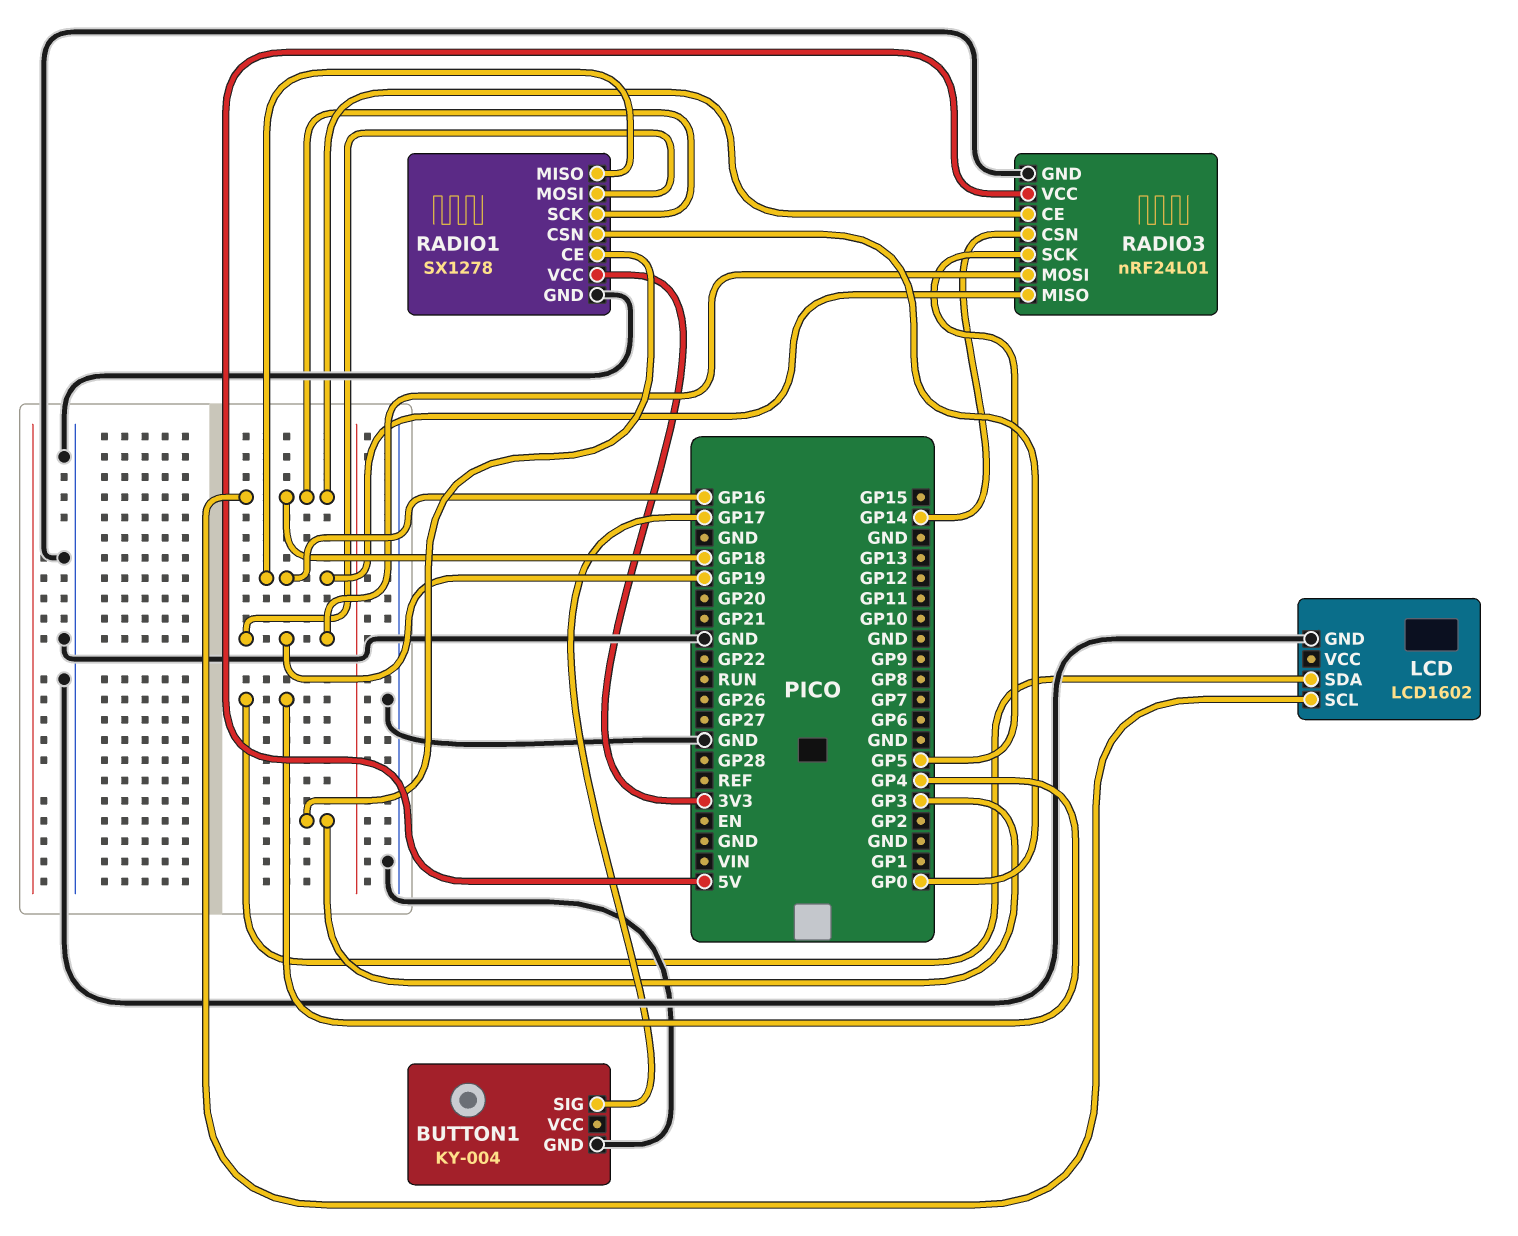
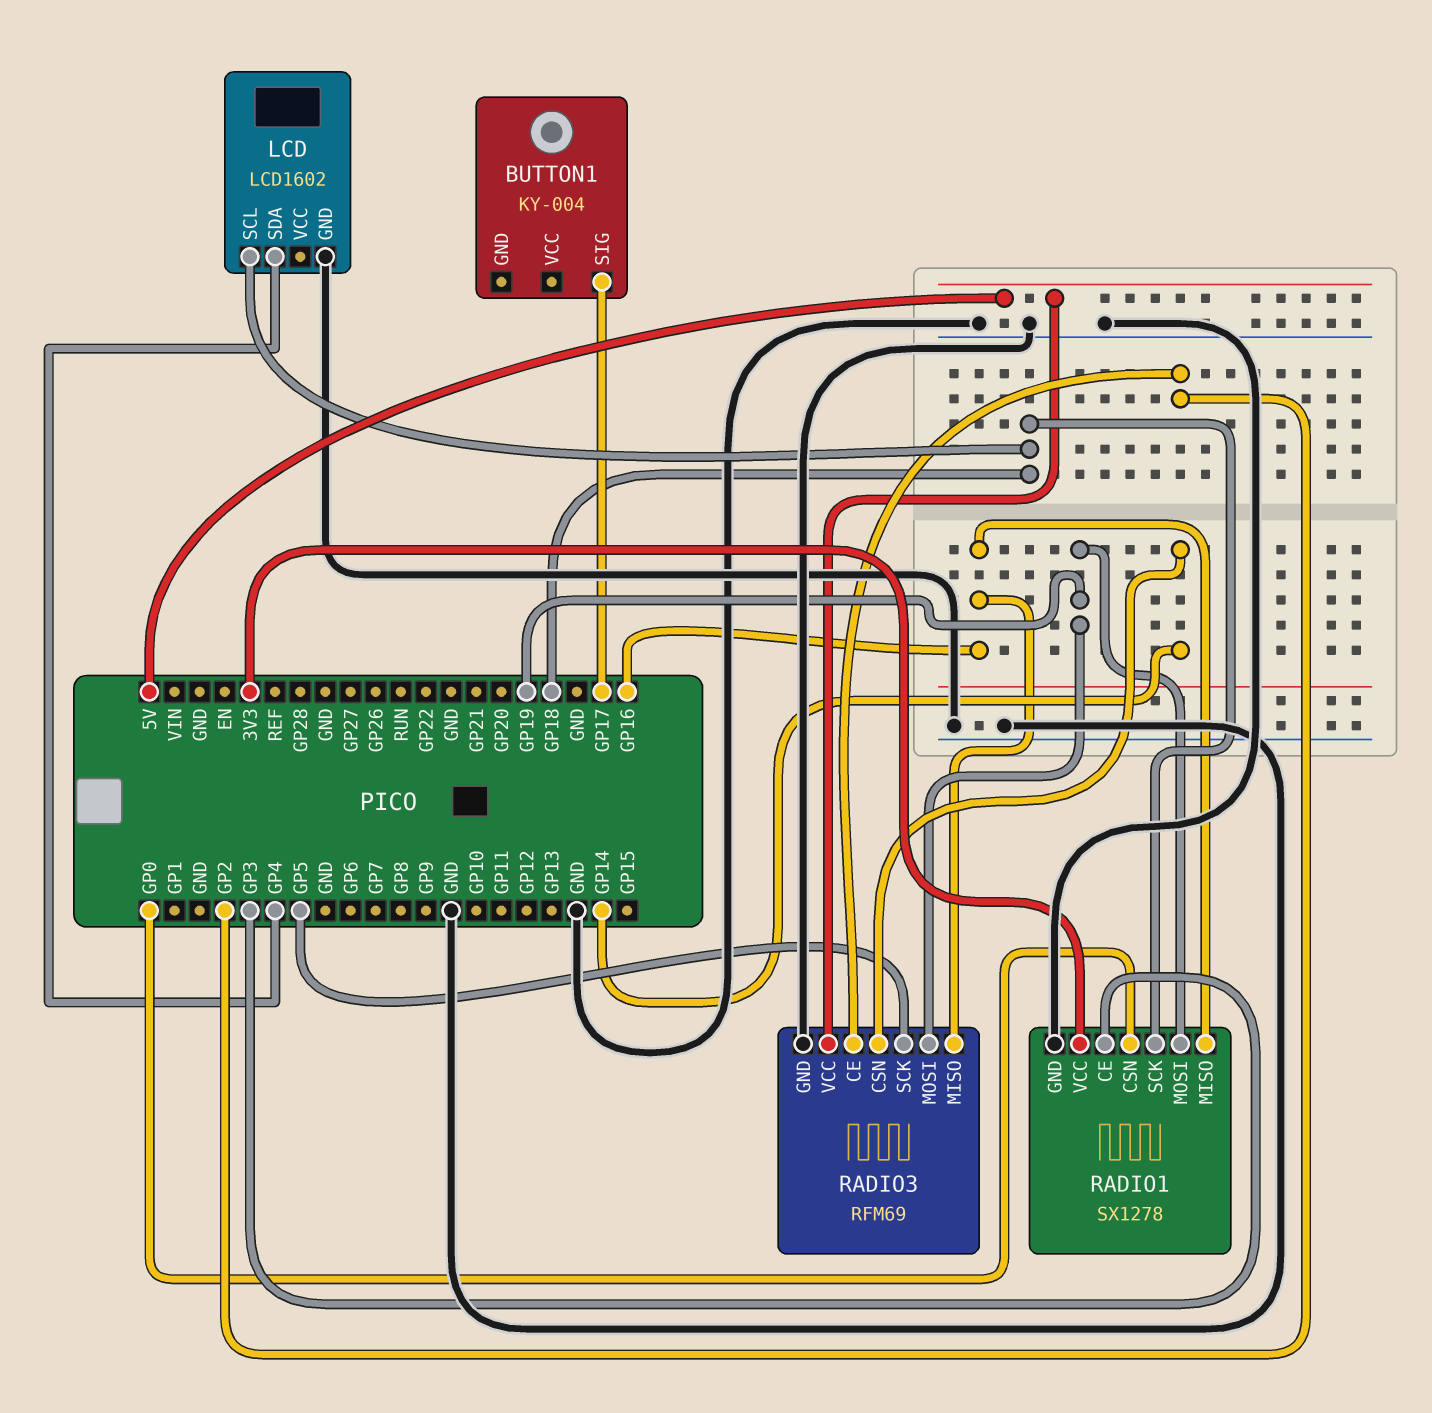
BUTTON1 pin GND: GND -> none
RADIO3: nRF24L01 -> RFM69
RADIO3 pin CE: GP18 -> GP2

